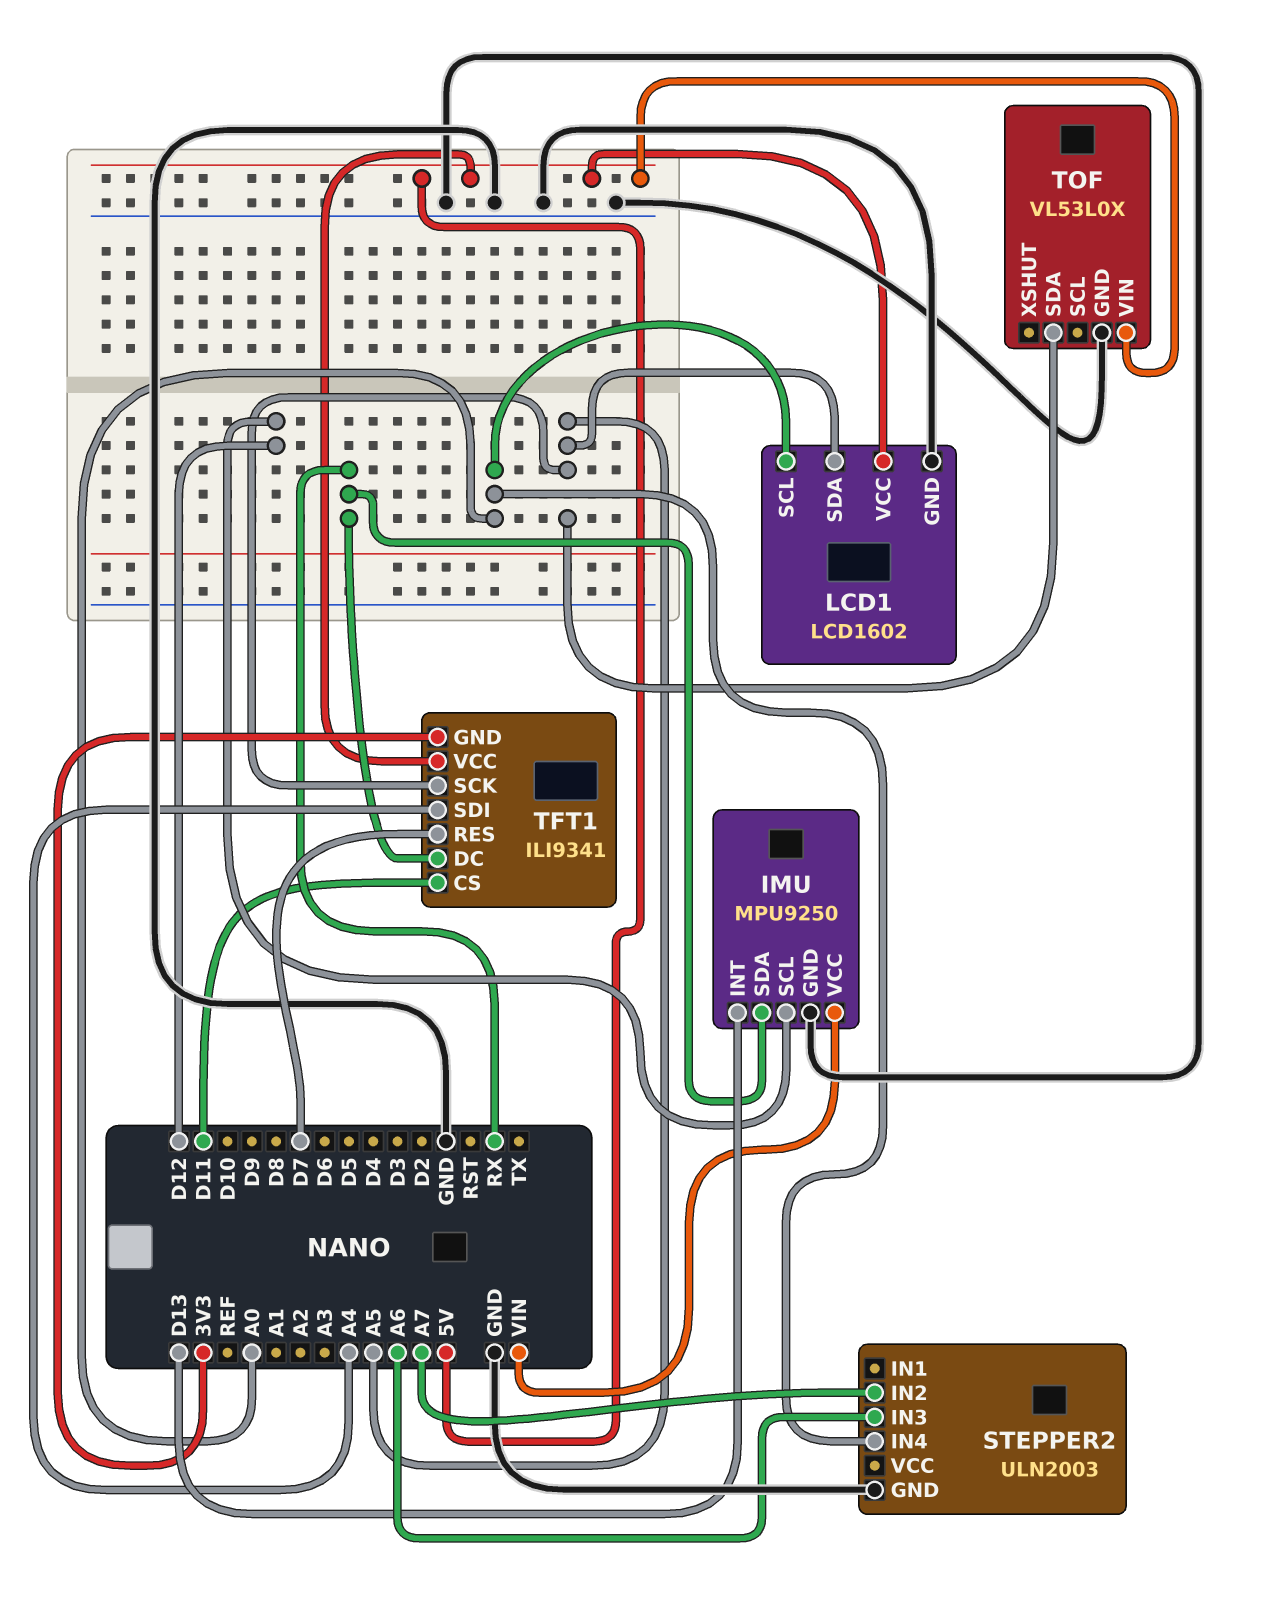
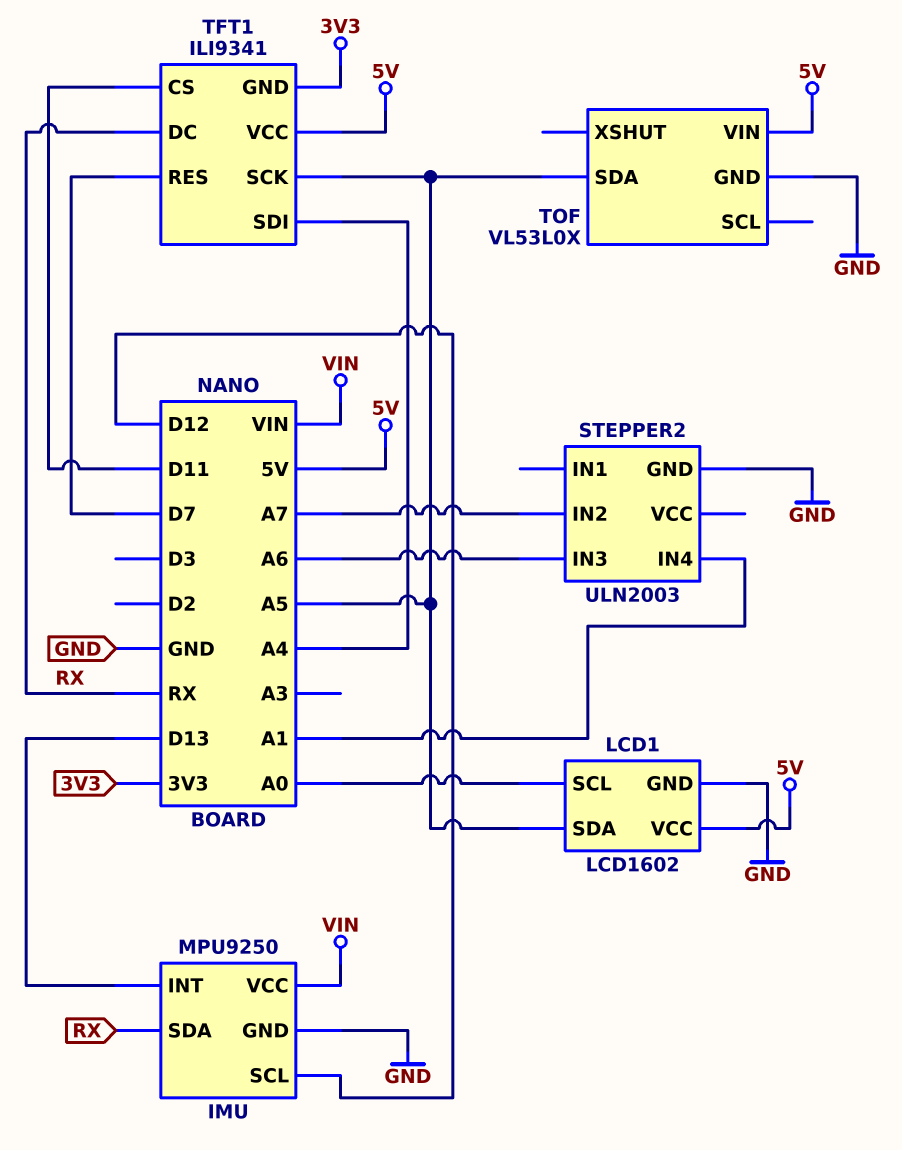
STEPPER2 pin IN4: A0 -> A1

